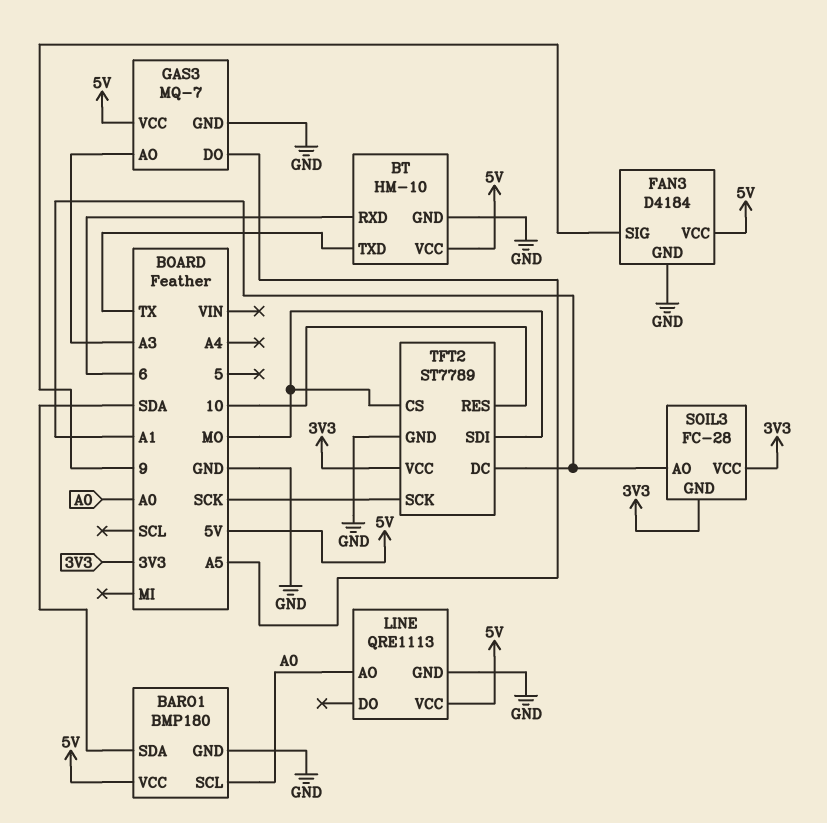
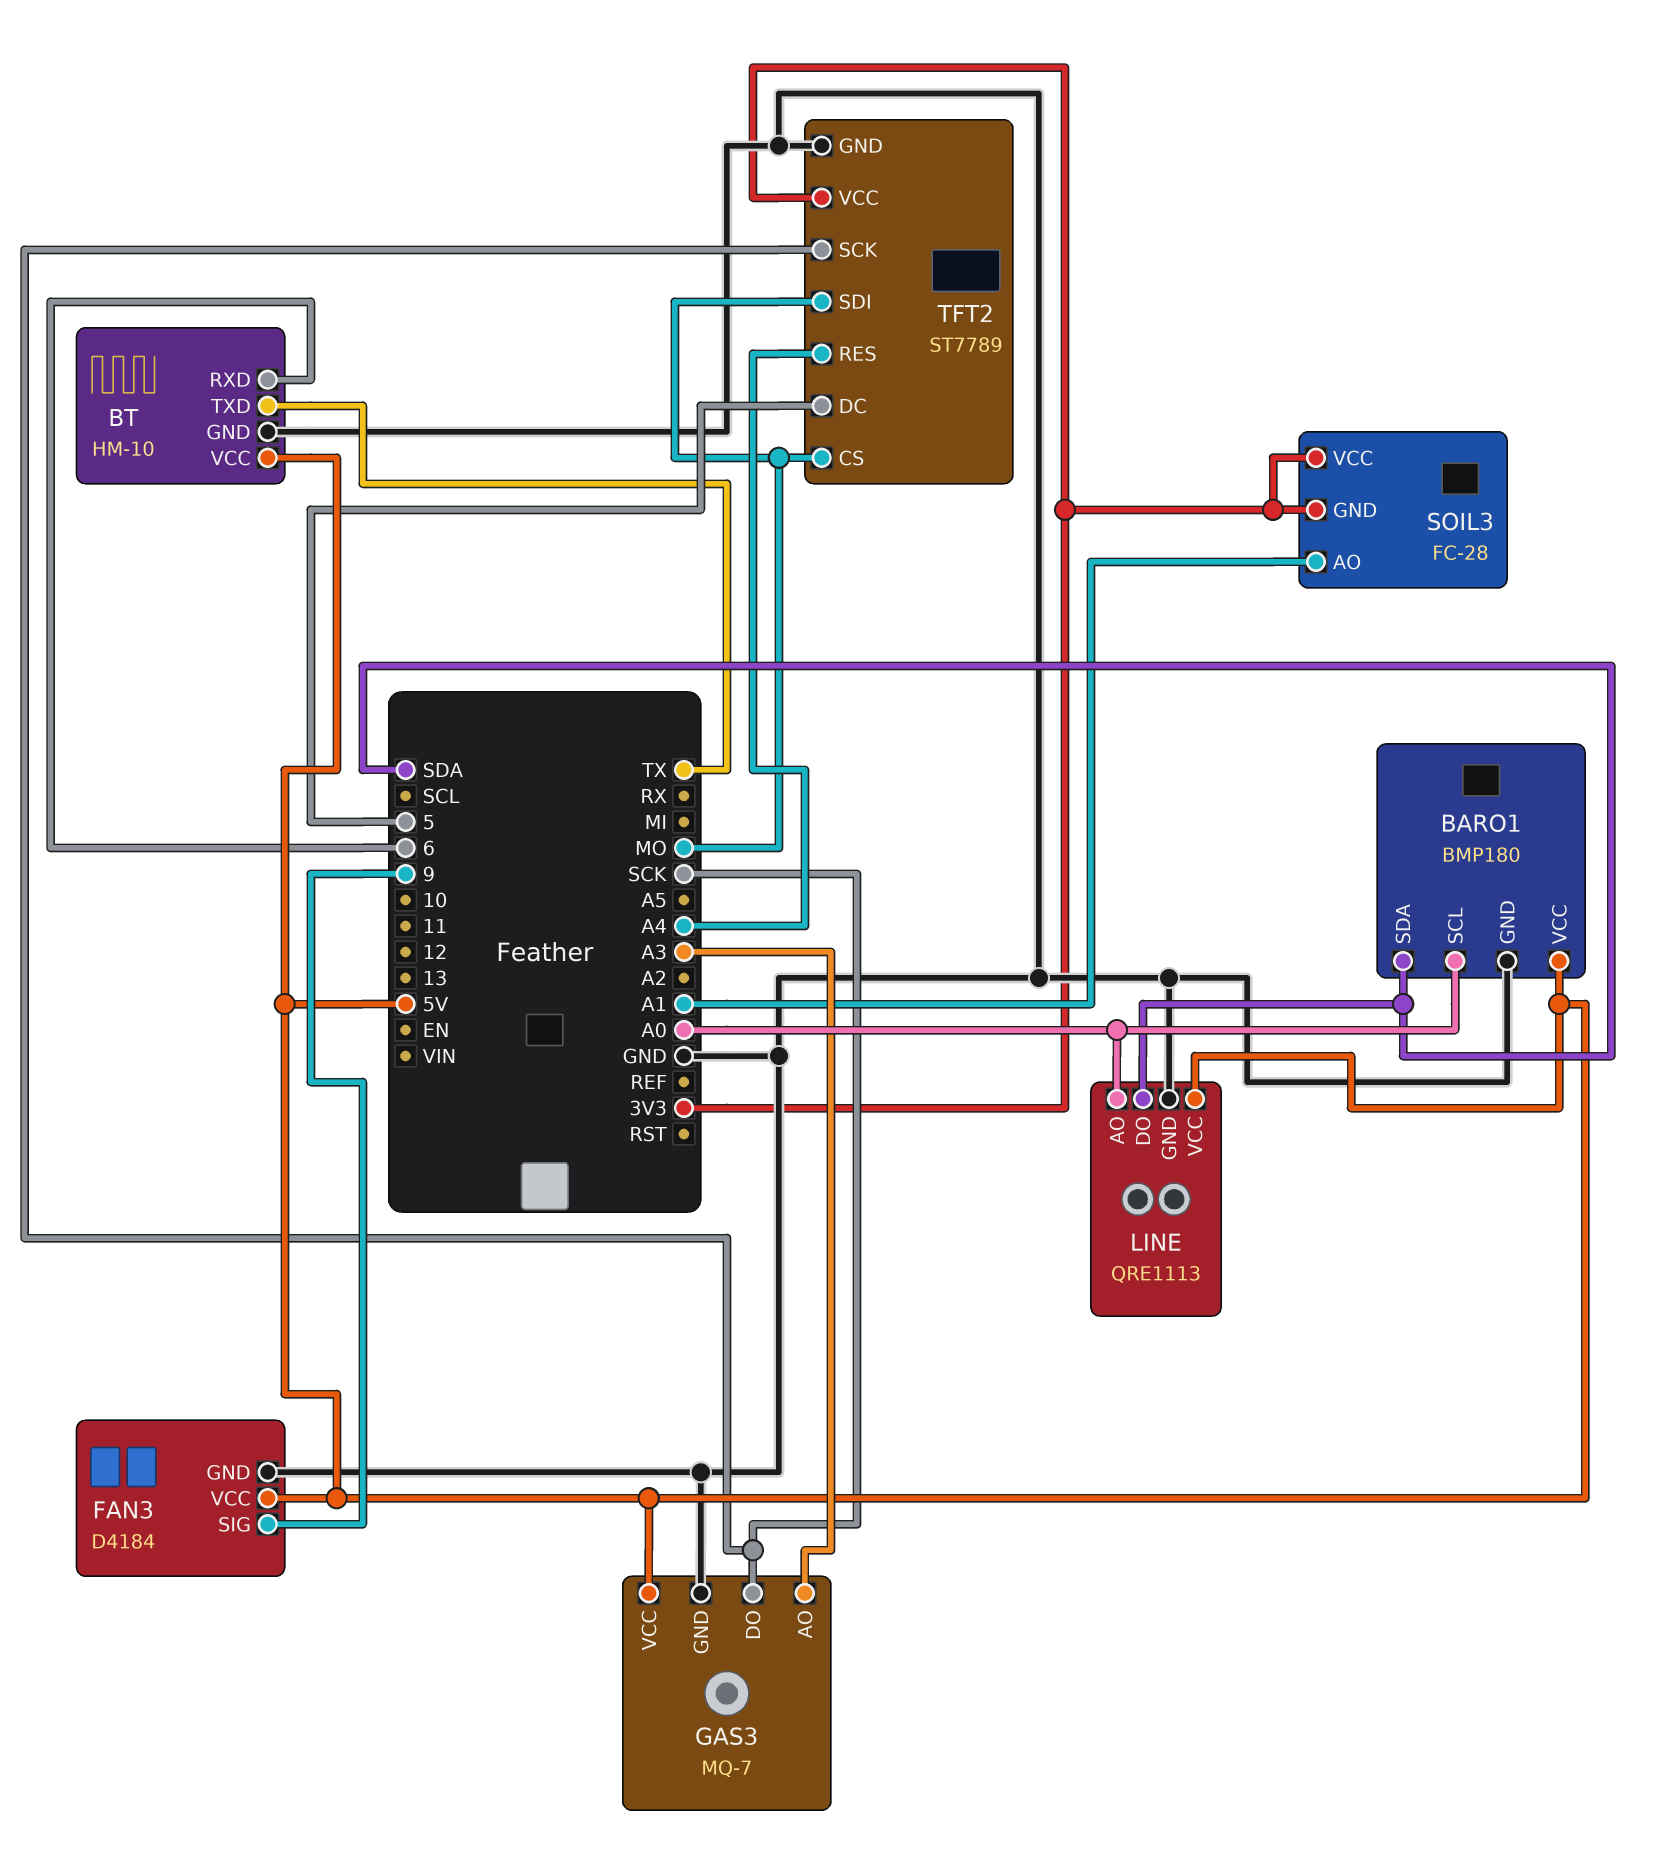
GAS3 pin DO: A5 -> SCK
LINE pin DO: none -> SDA
TFT2 pin DC: A1 -> 5
TFT2 pin RES: 10 -> A4

